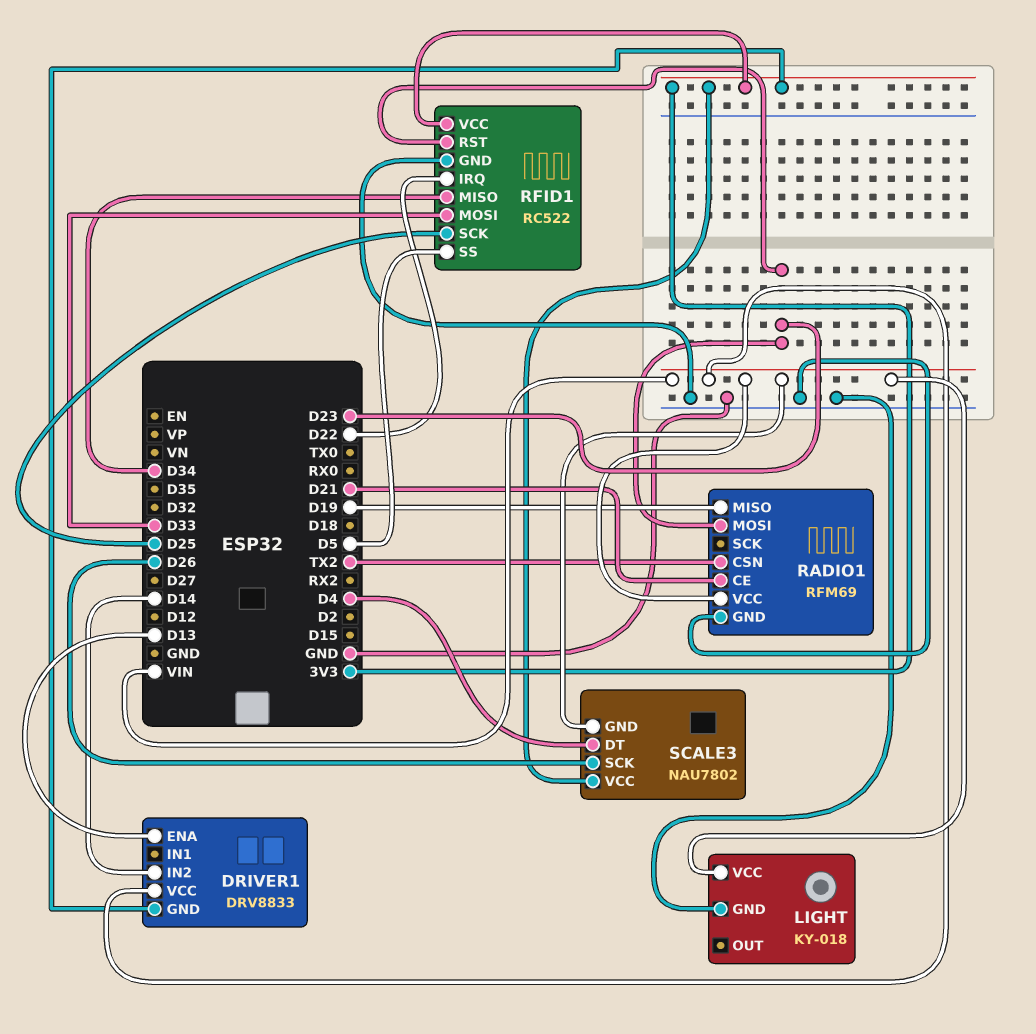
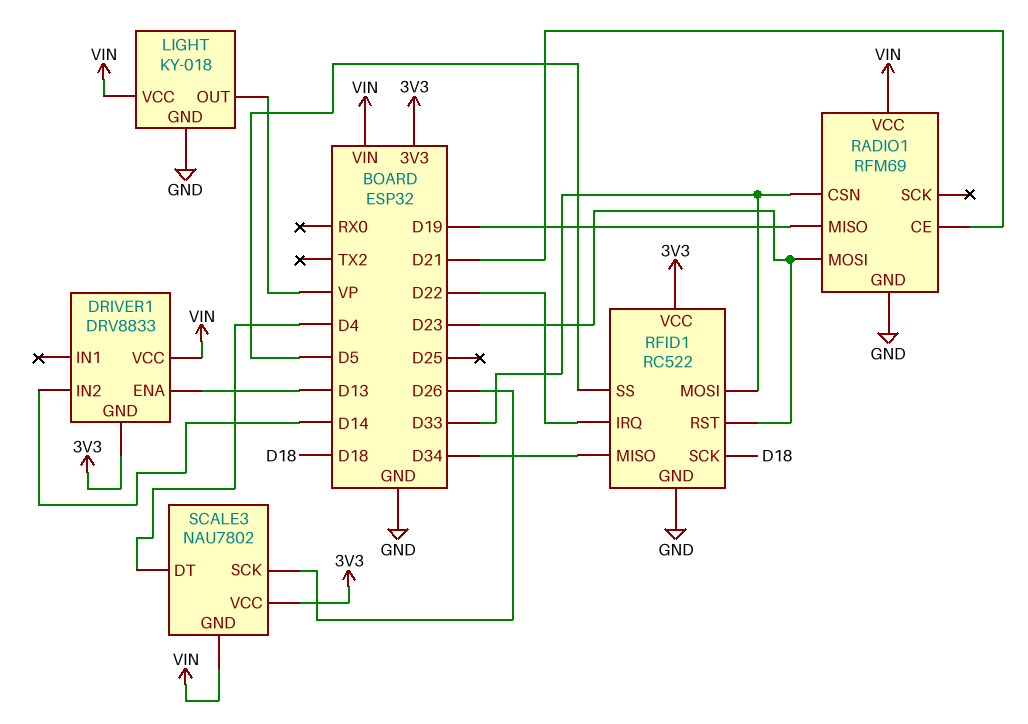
LIGHT pin OUT: none -> VP
RADIO1 pin CSN: TX2 -> D33
RFID1 pin SCK: D25 -> D18

